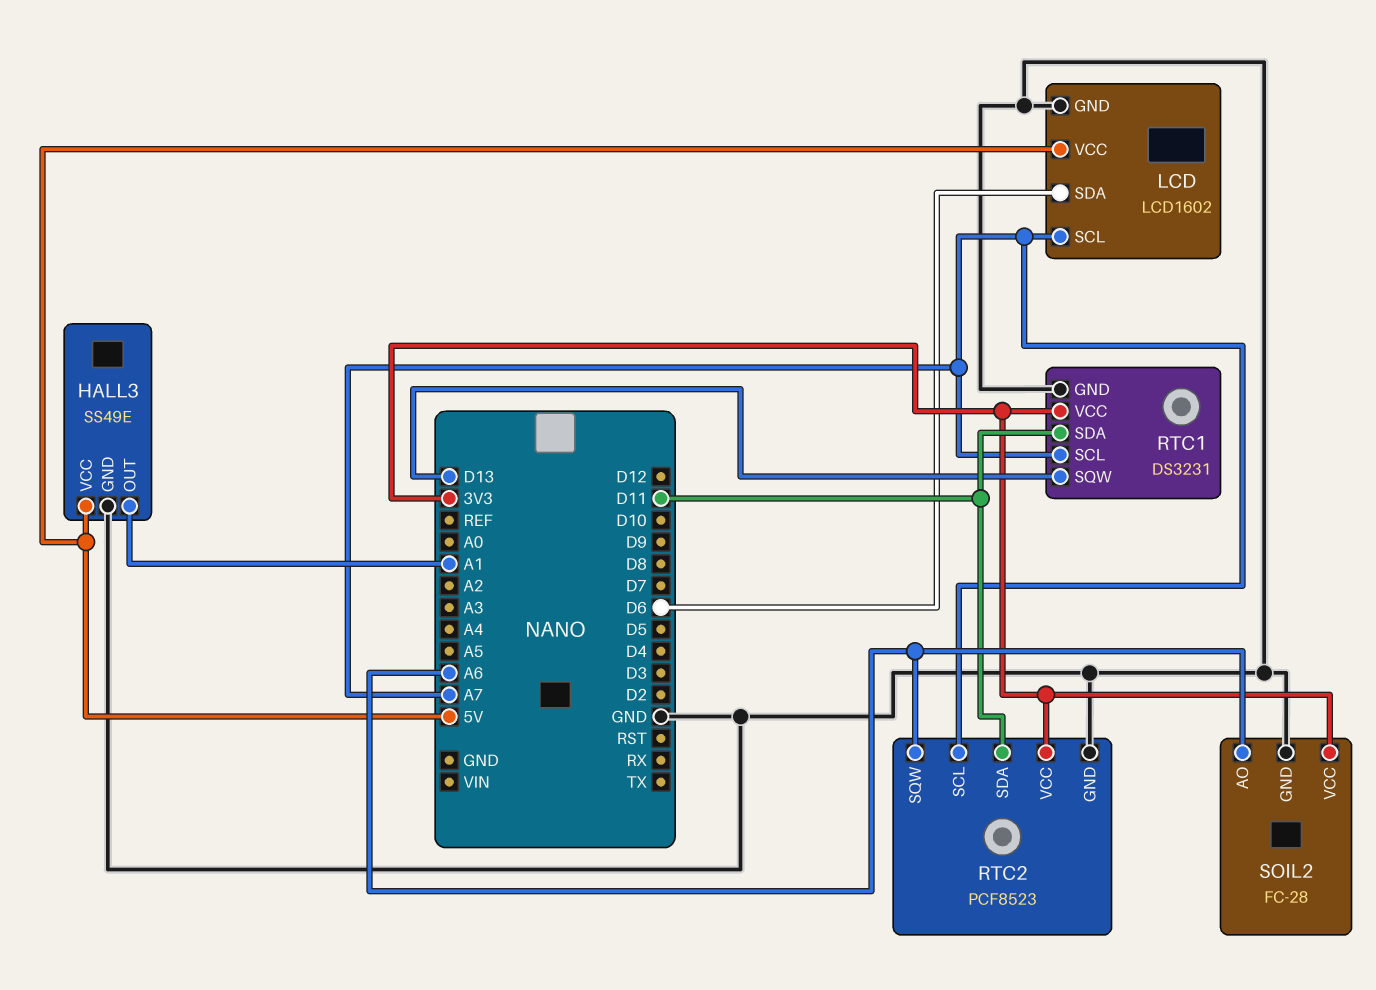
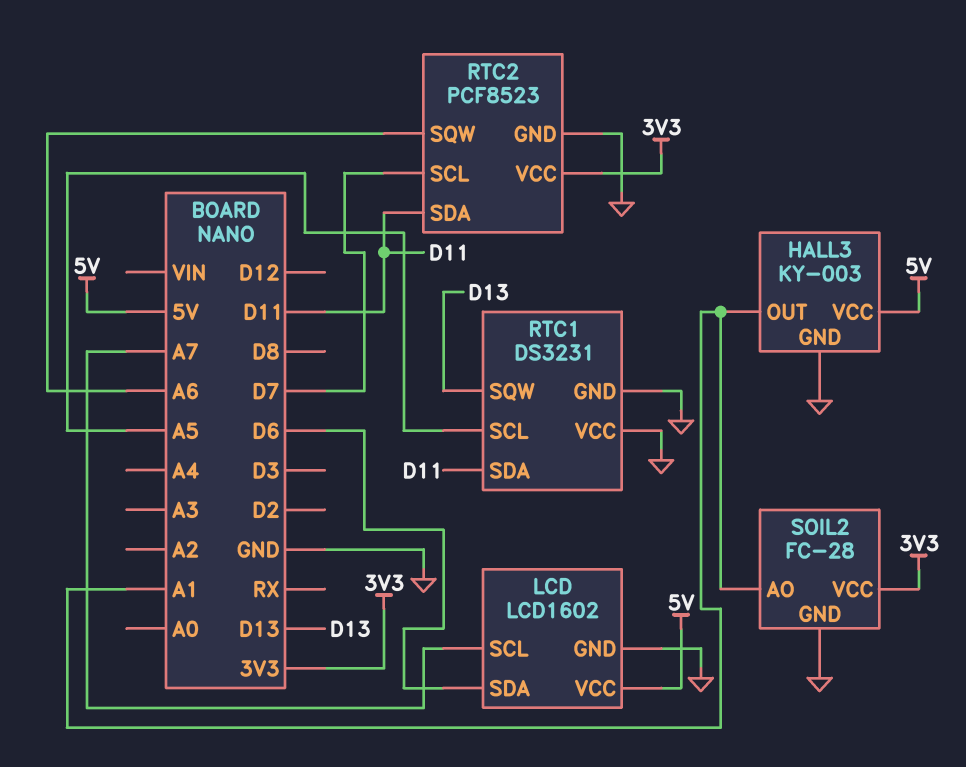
HALL3: SS49E -> KY-003
RTC1 pin SCL: A7 -> A5
RTC1 pin VCC: 3V3 -> GND
RTC2 pin SCL: A7 -> D7
SOIL2 pin AO: A6 -> A1

